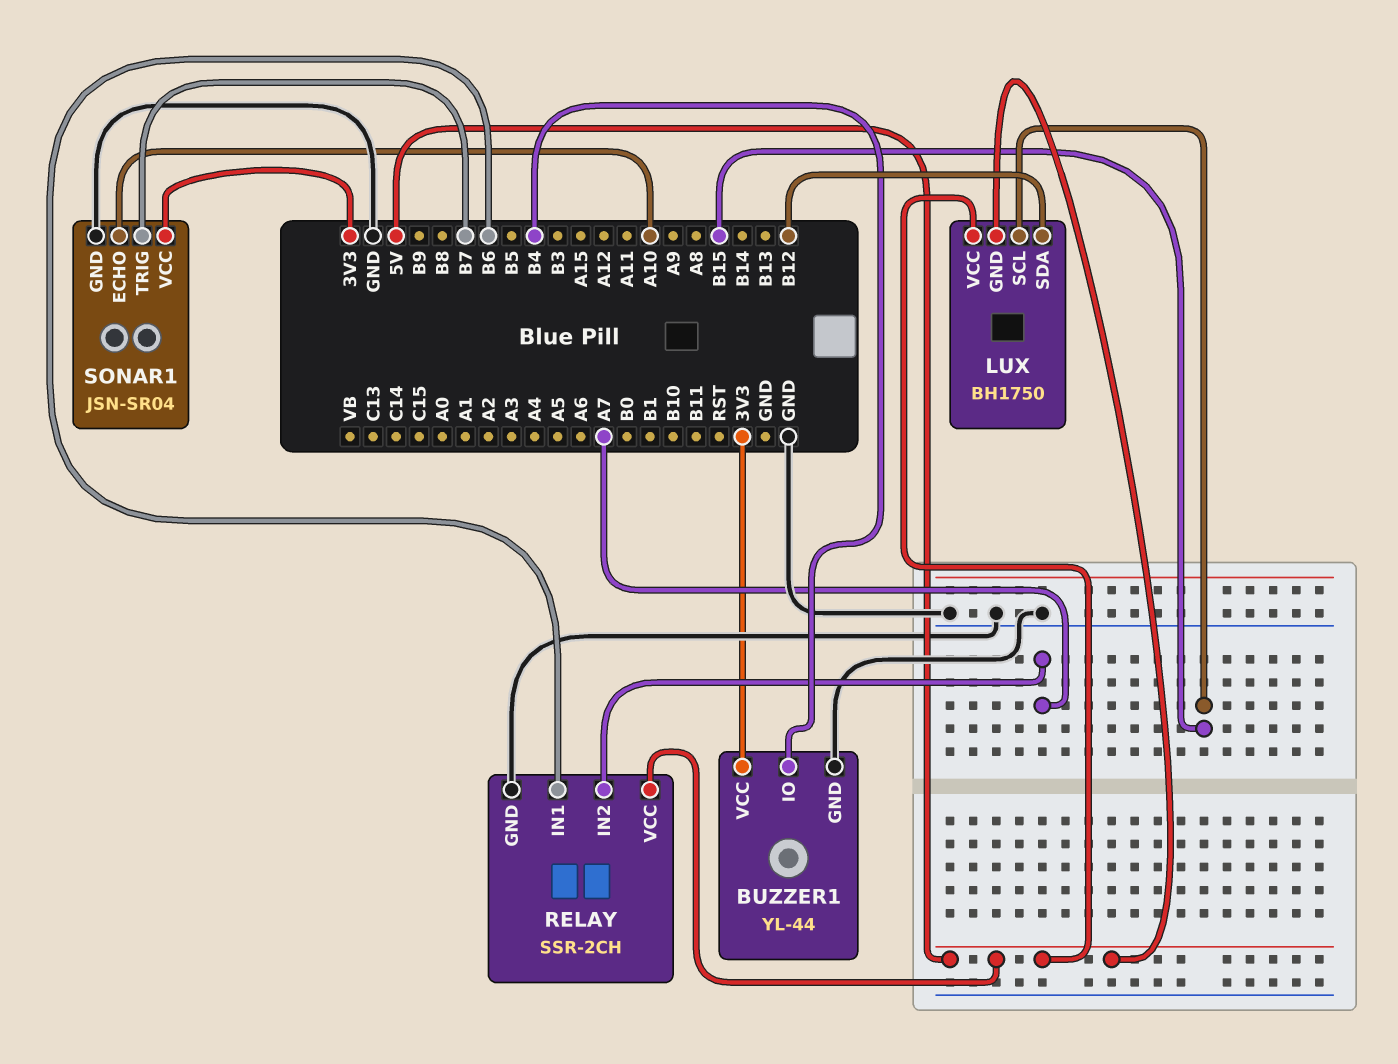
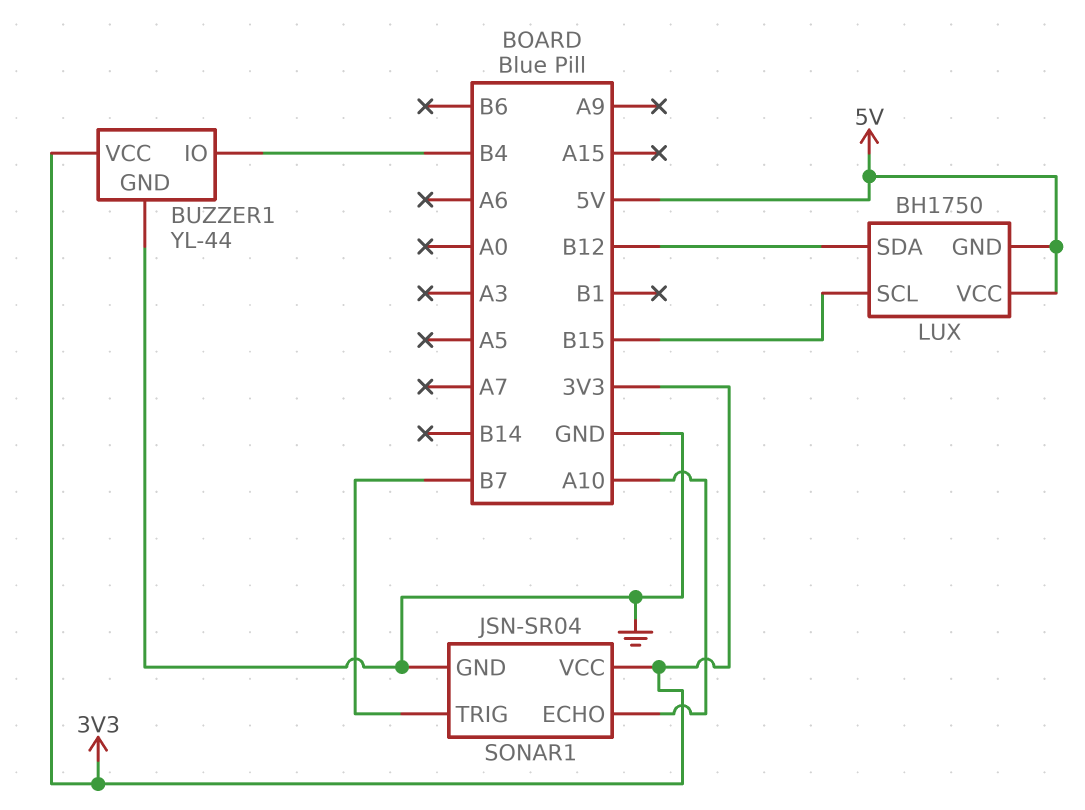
RELAY: SSR-2CH -> none
RELAY pin GND: GND -> none
RELAY pin IN1: B6 -> none
RELAY pin IN2: A7 -> none
RELAY pin VCC: 5V -> none

